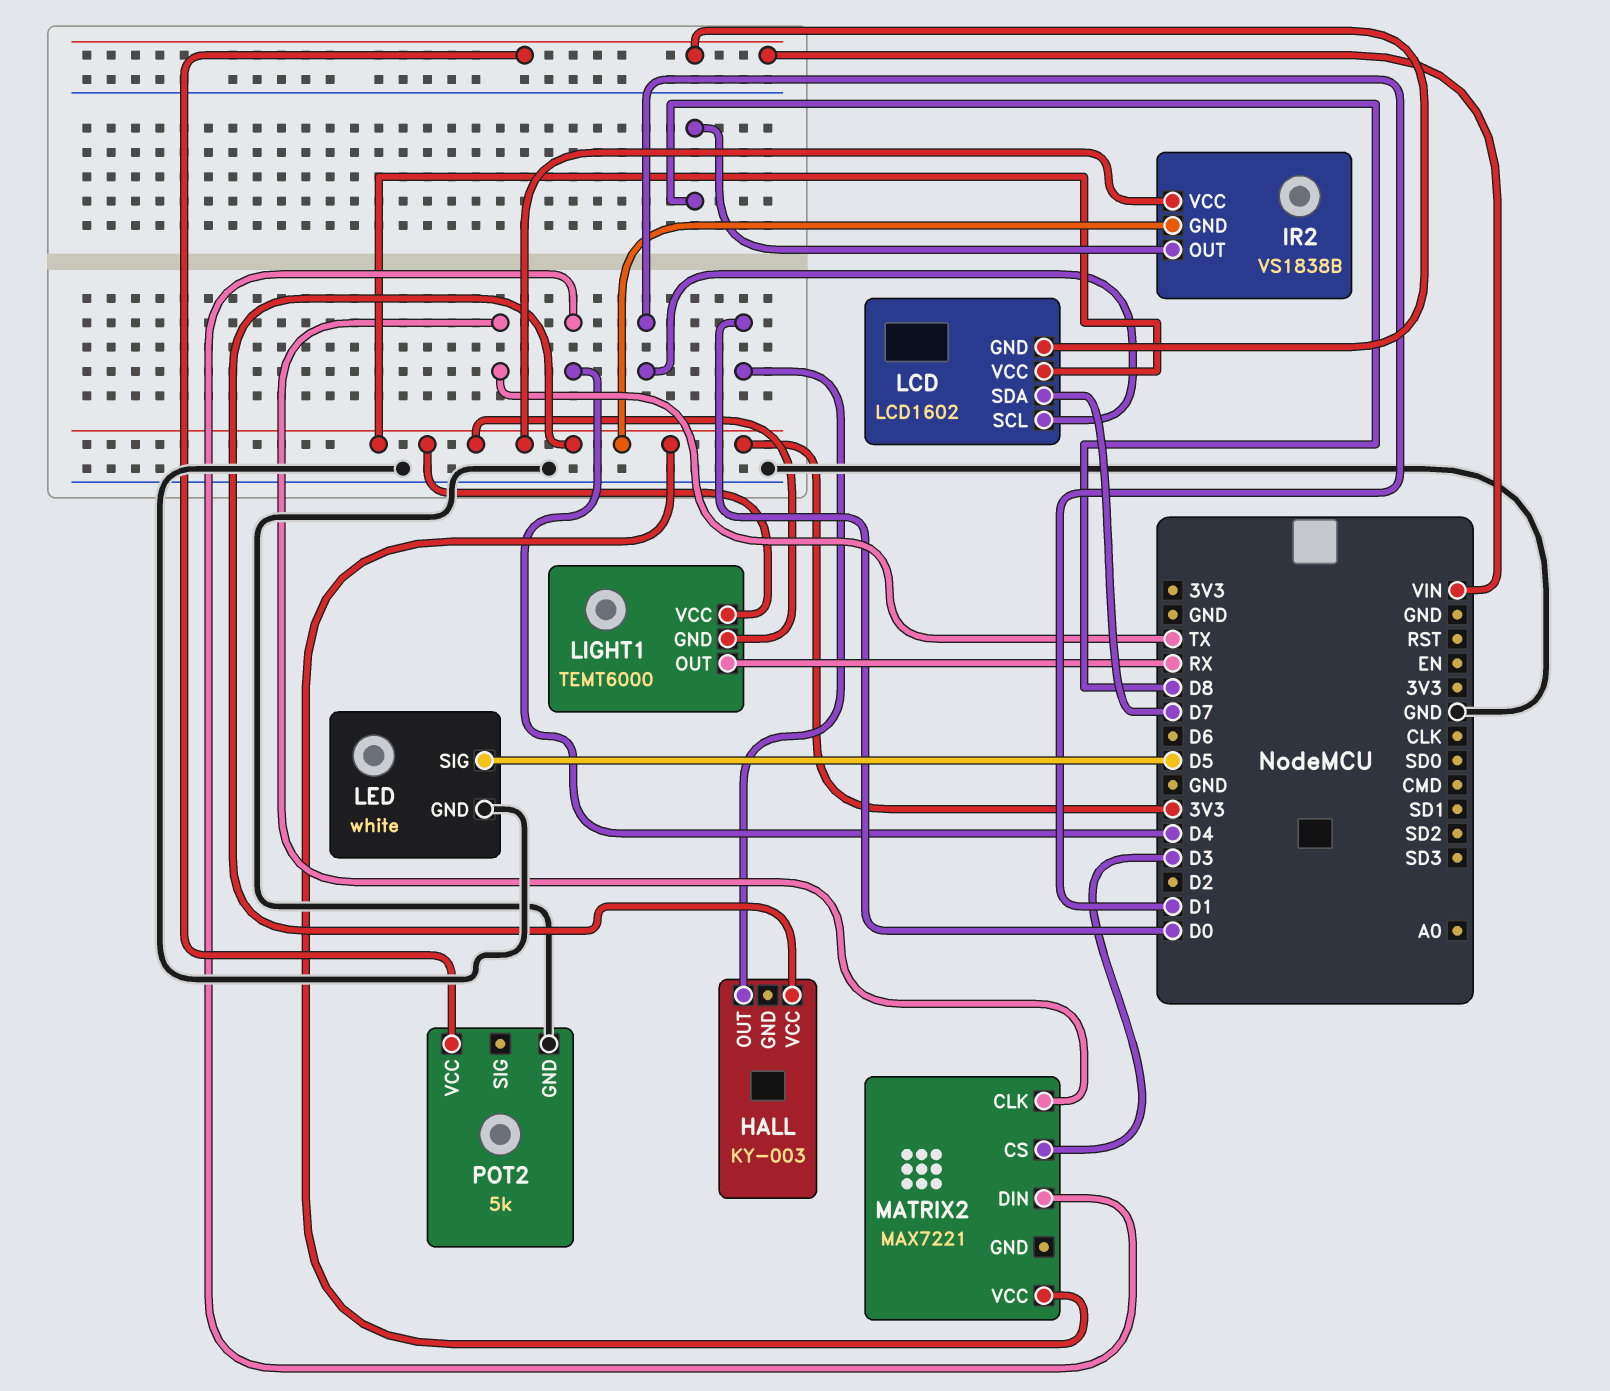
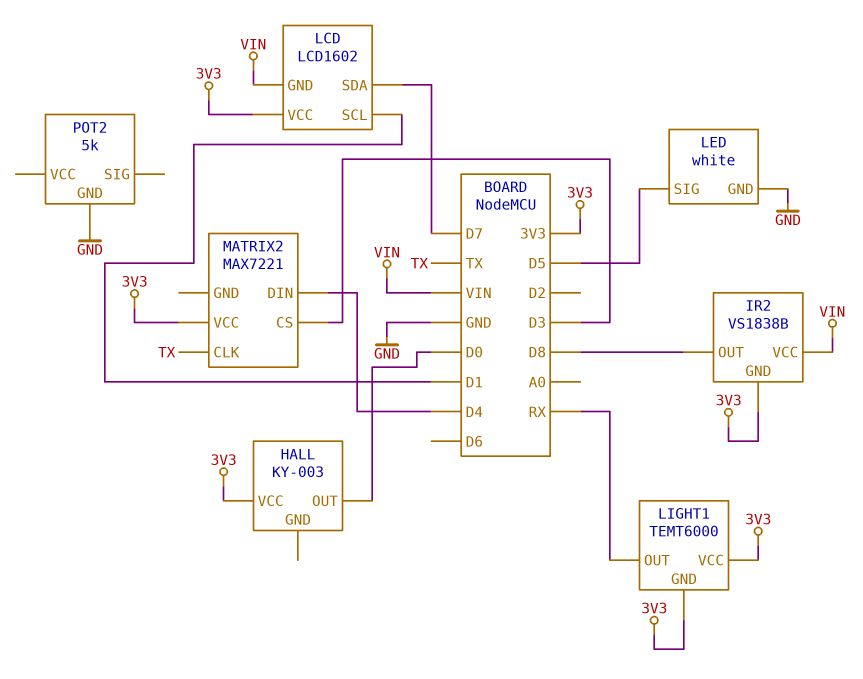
IR2 pin VCC: 3V3 -> VIN
POT2 pin VCC: VIN -> none

